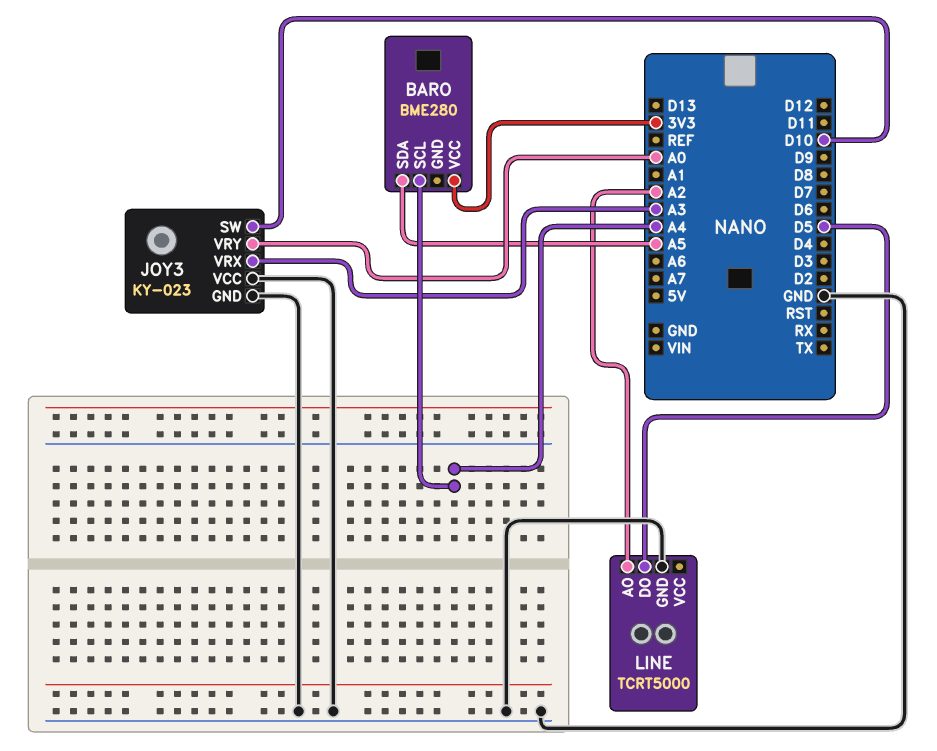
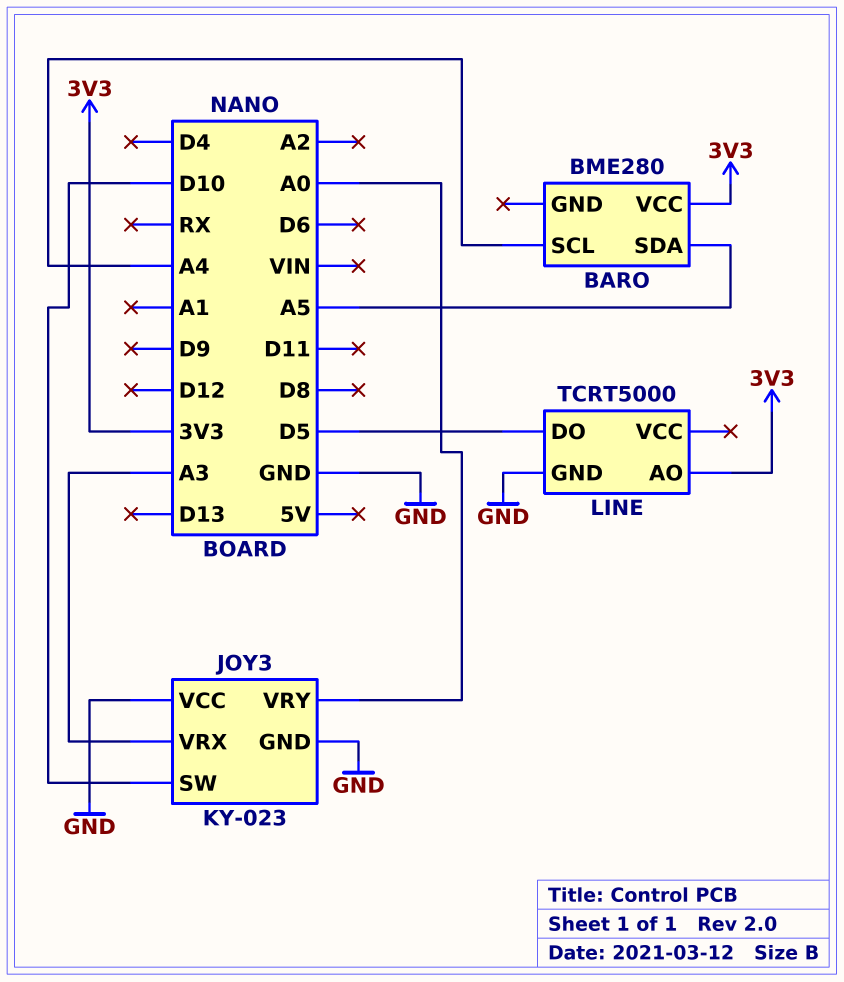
LINE pin AO: A2 -> 3V3

